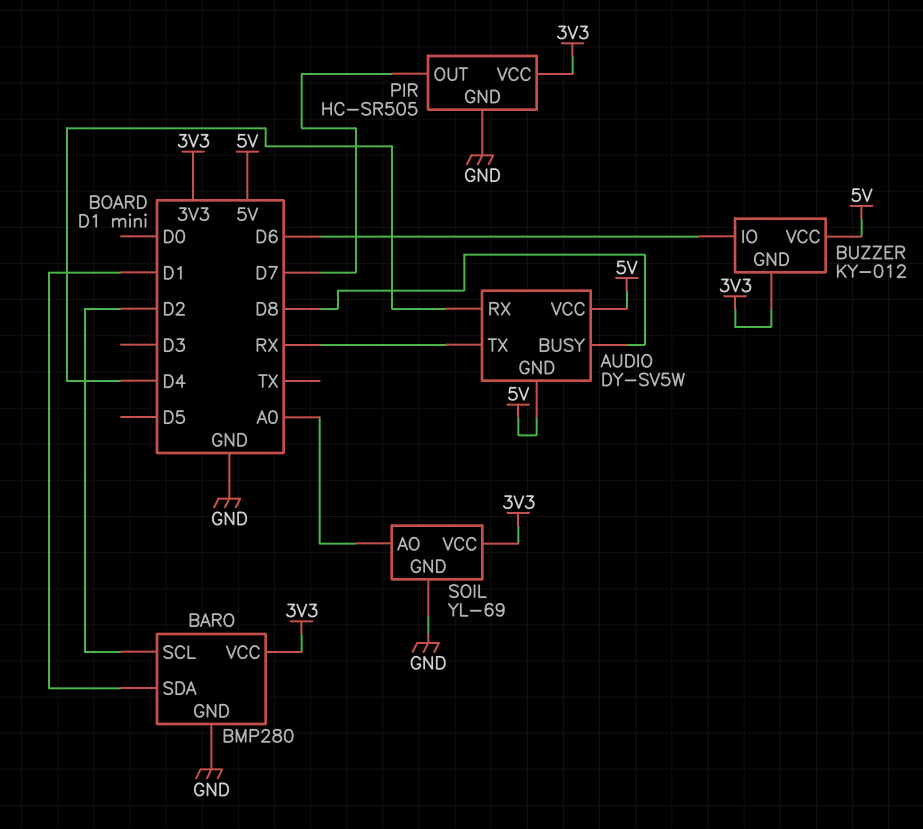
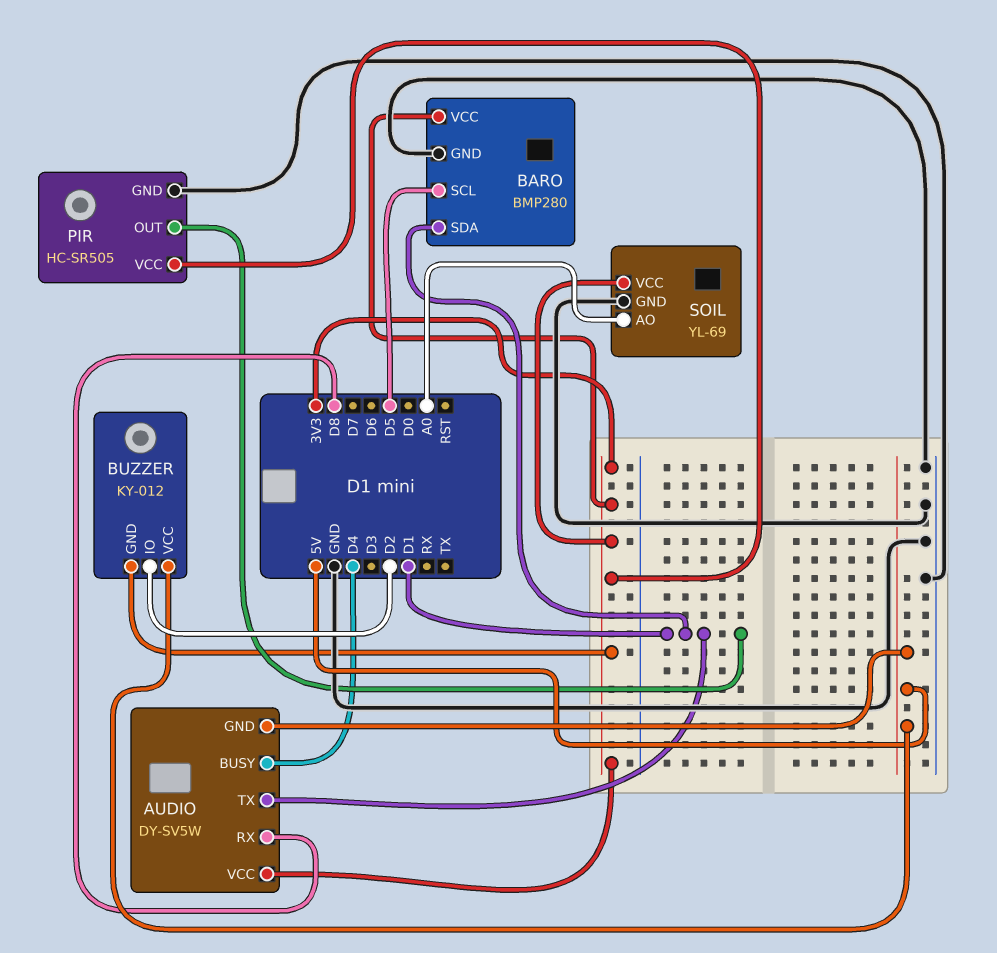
AUDIO pin BUSY: D8 -> D4
AUDIO pin RX: D4 -> D8
AUDIO pin TX: RX -> D1
AUDIO pin VCC: 5V -> 3V3
BARO pin SCL: D2 -> D5
BUZZER pin IO: D6 -> D2
PIR pin OUT: D7 -> D1

